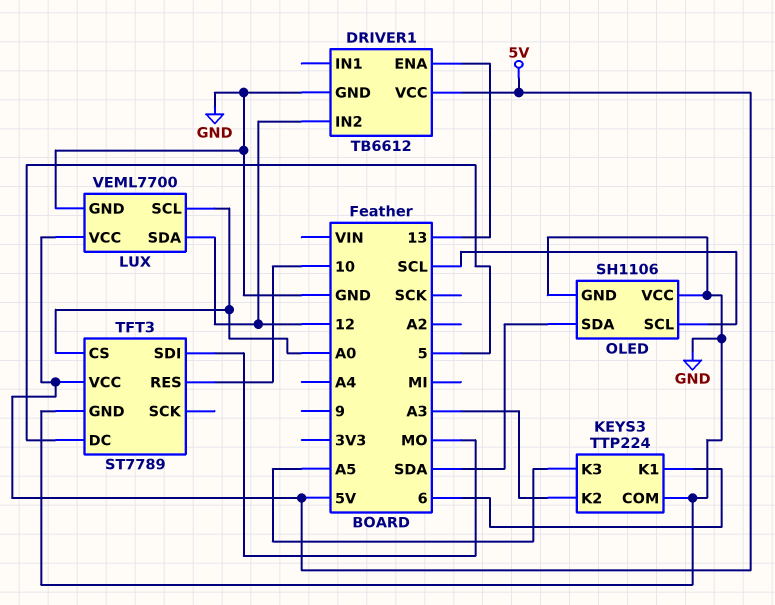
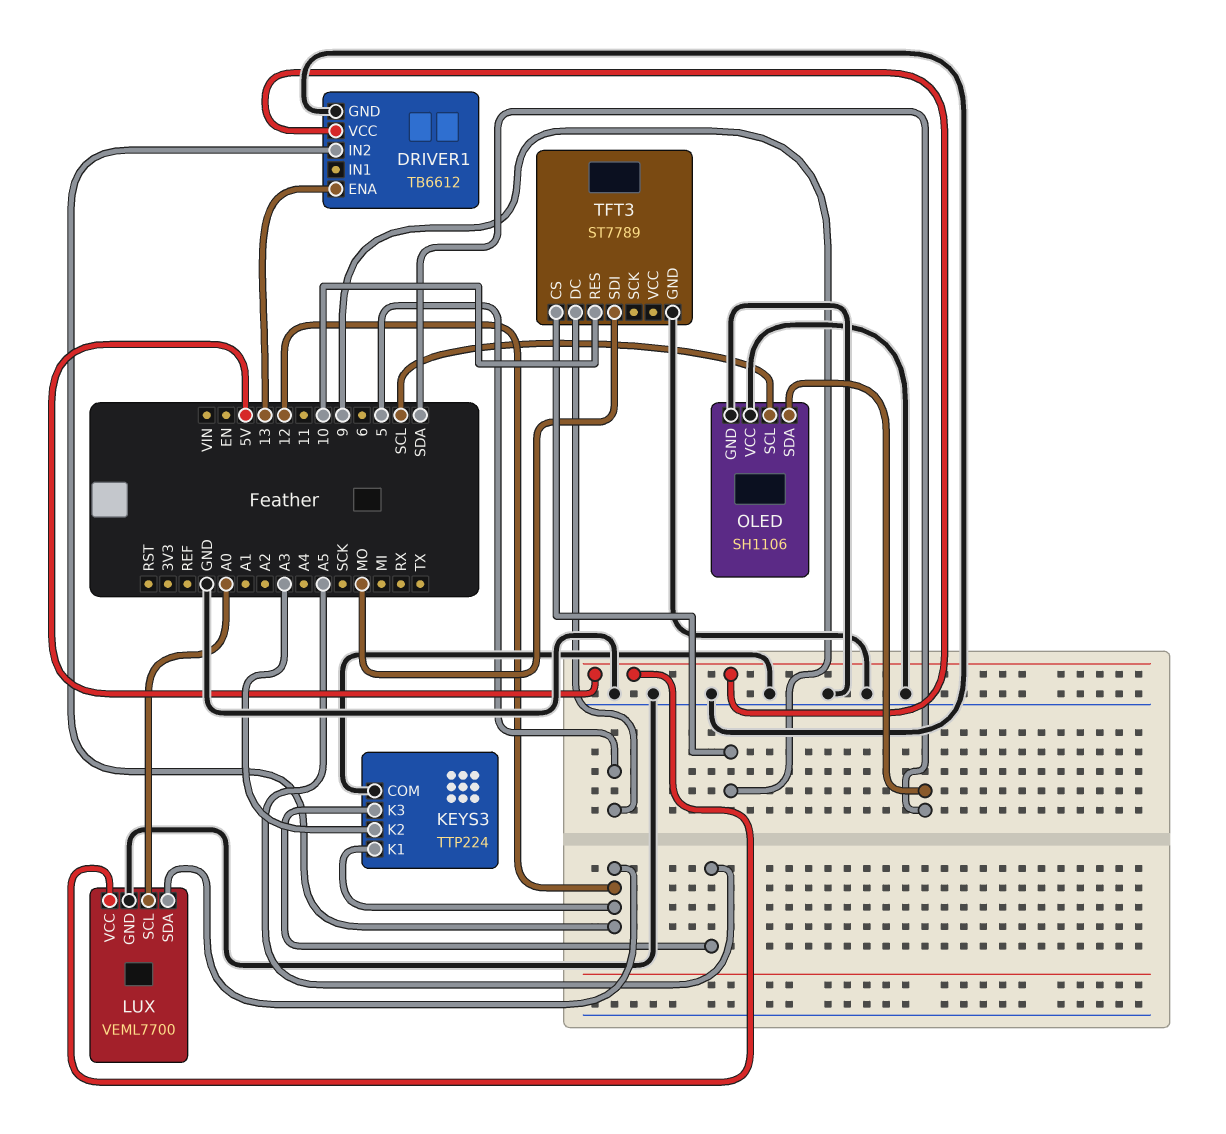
KEYS3 pin K1: 6 -> 12
TFT3 pin CS: A0 -> 9
TFT3 pin VCC: 5V -> none

